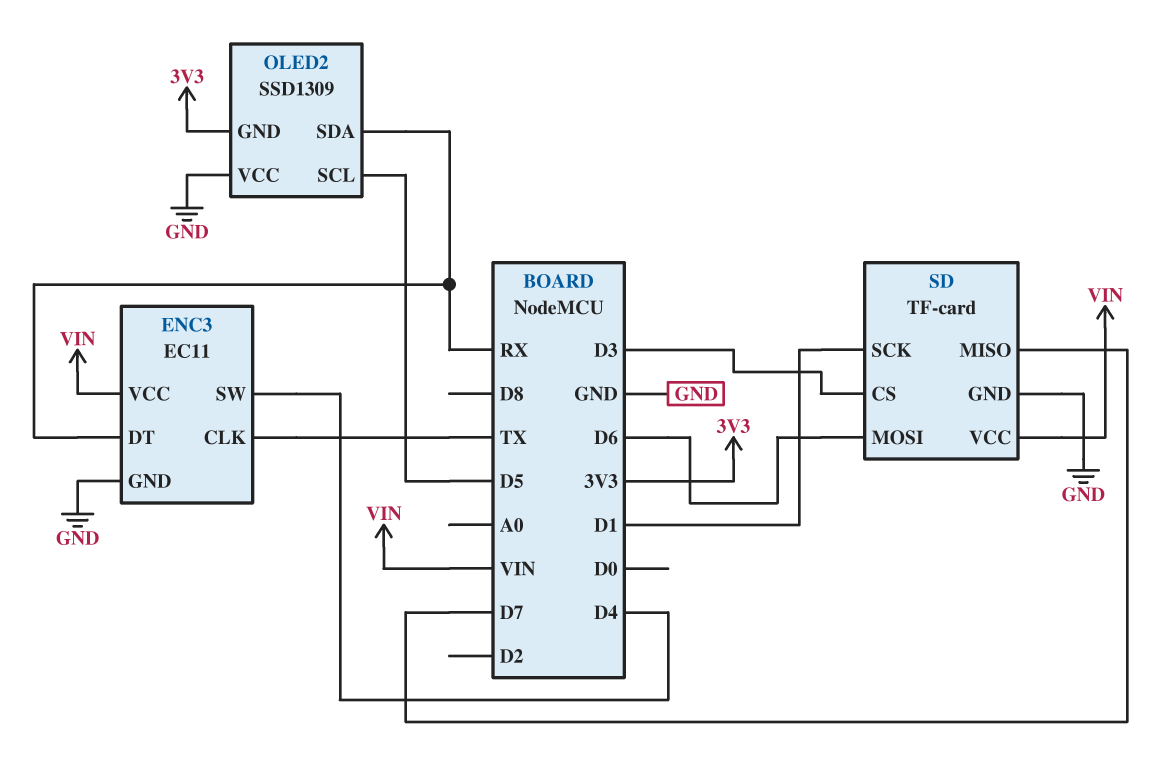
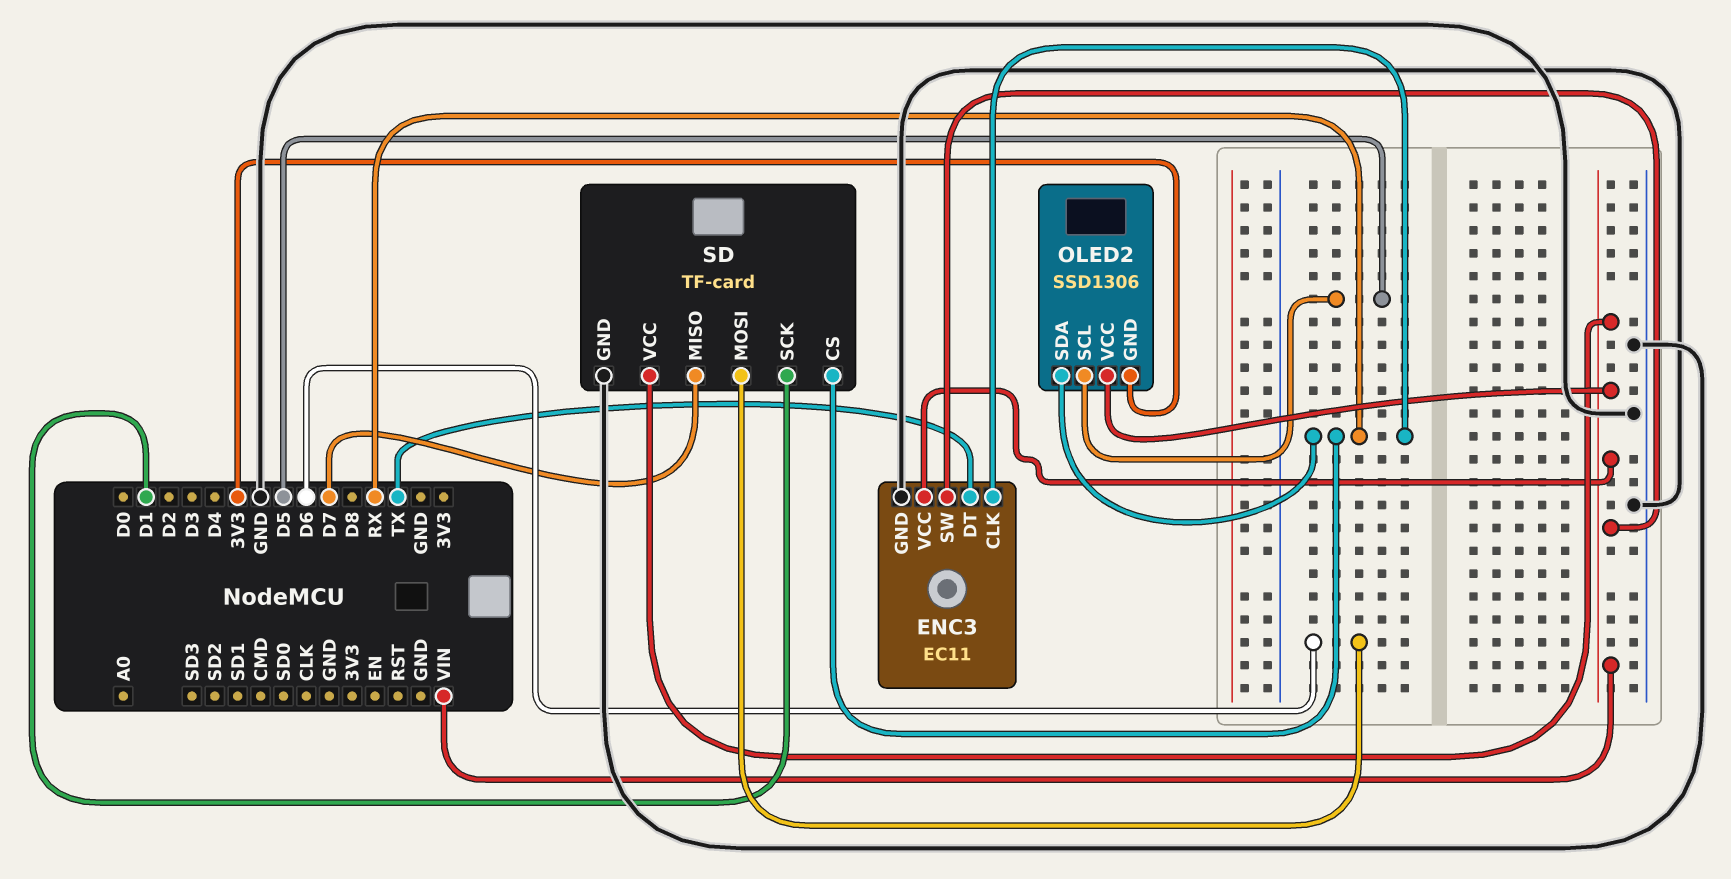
ENC3 pin CLK: TX -> RX
ENC3 pin DT: RX -> TX
ENC3 pin SW: D4 -> VIN
OLED2: SSD1309 -> SSD1306
OLED2 pin VCC: GND -> VIN
SD pin CS: D3 -> RX

